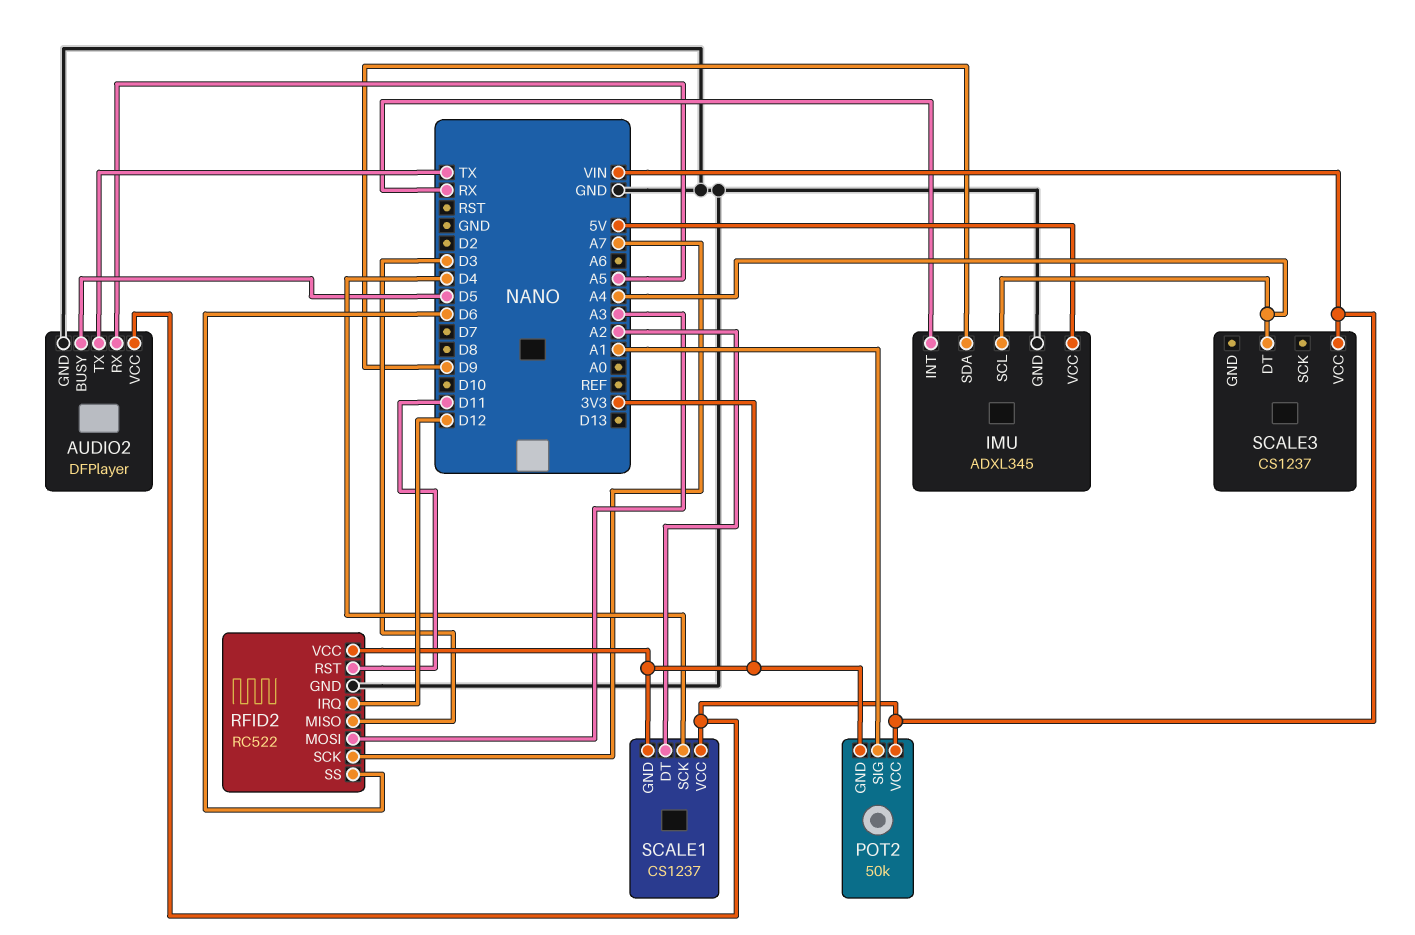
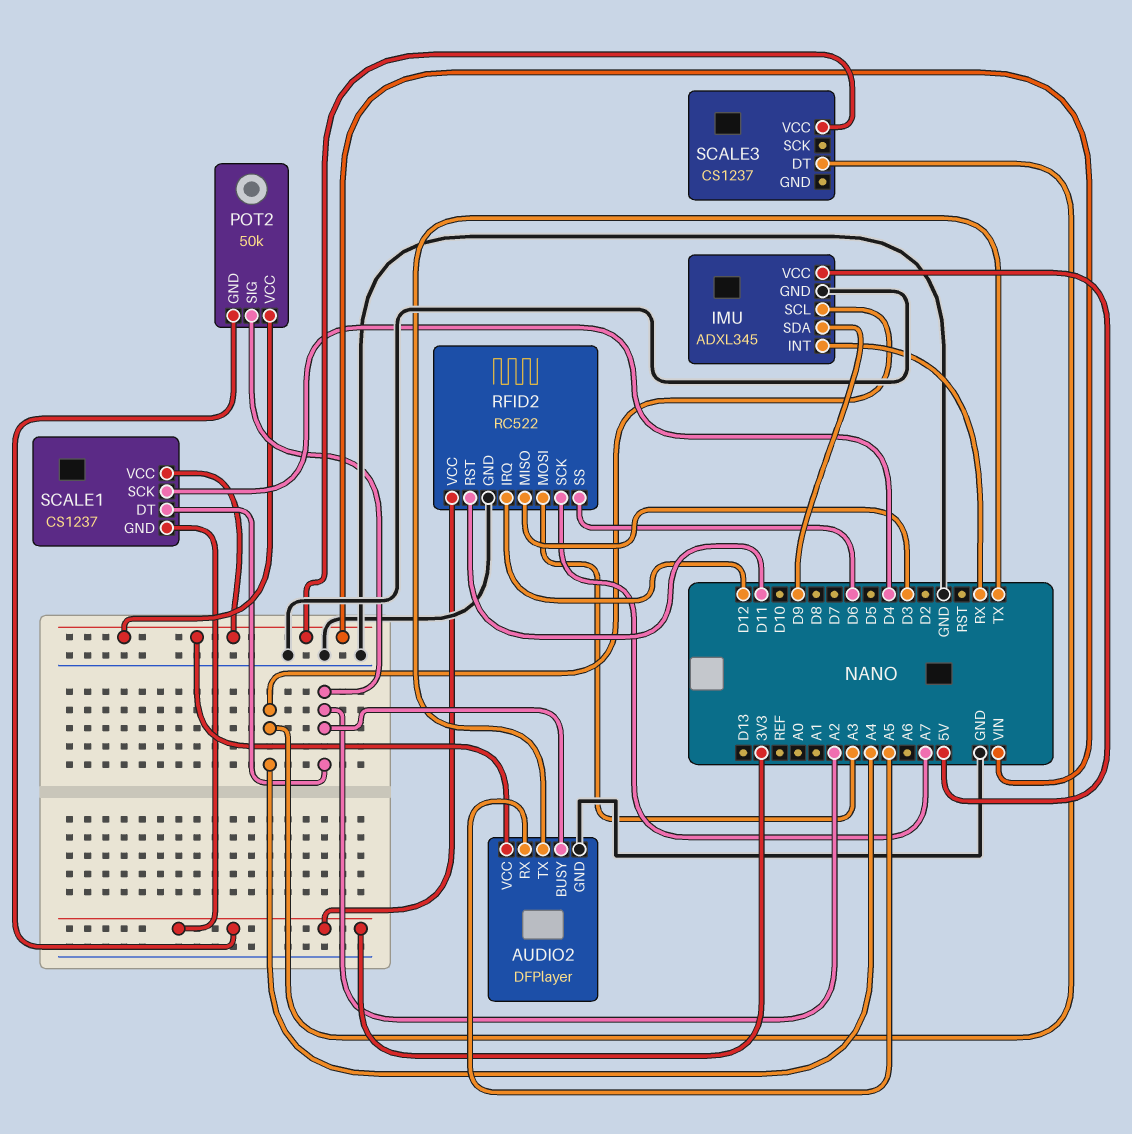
AUDIO2 pin BUSY: D5 -> A2
POT2 pin SIG: A1 -> A2

